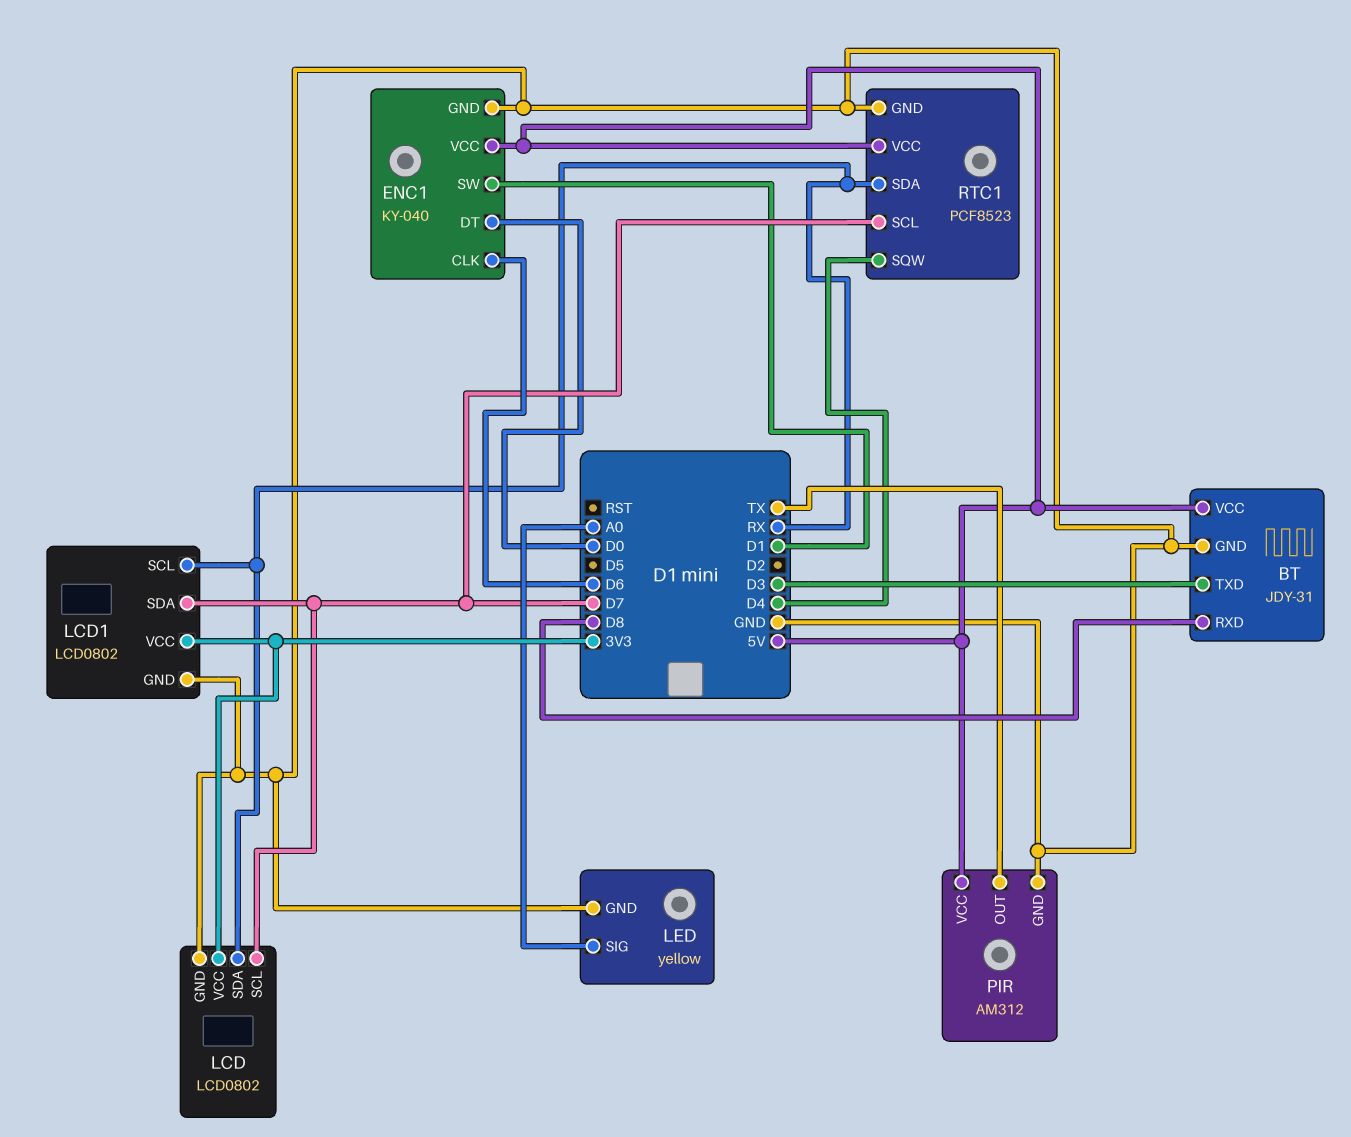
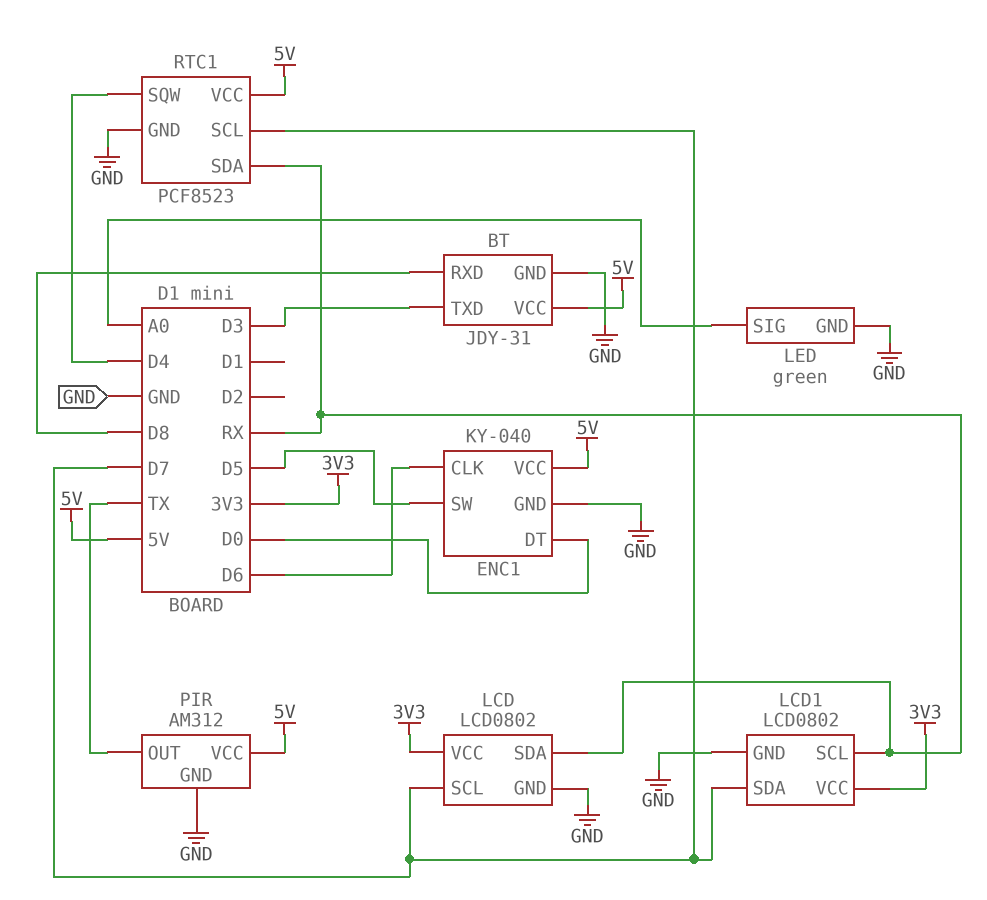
ENC1 pin SW: D1 -> D5
LED: yellow -> green

